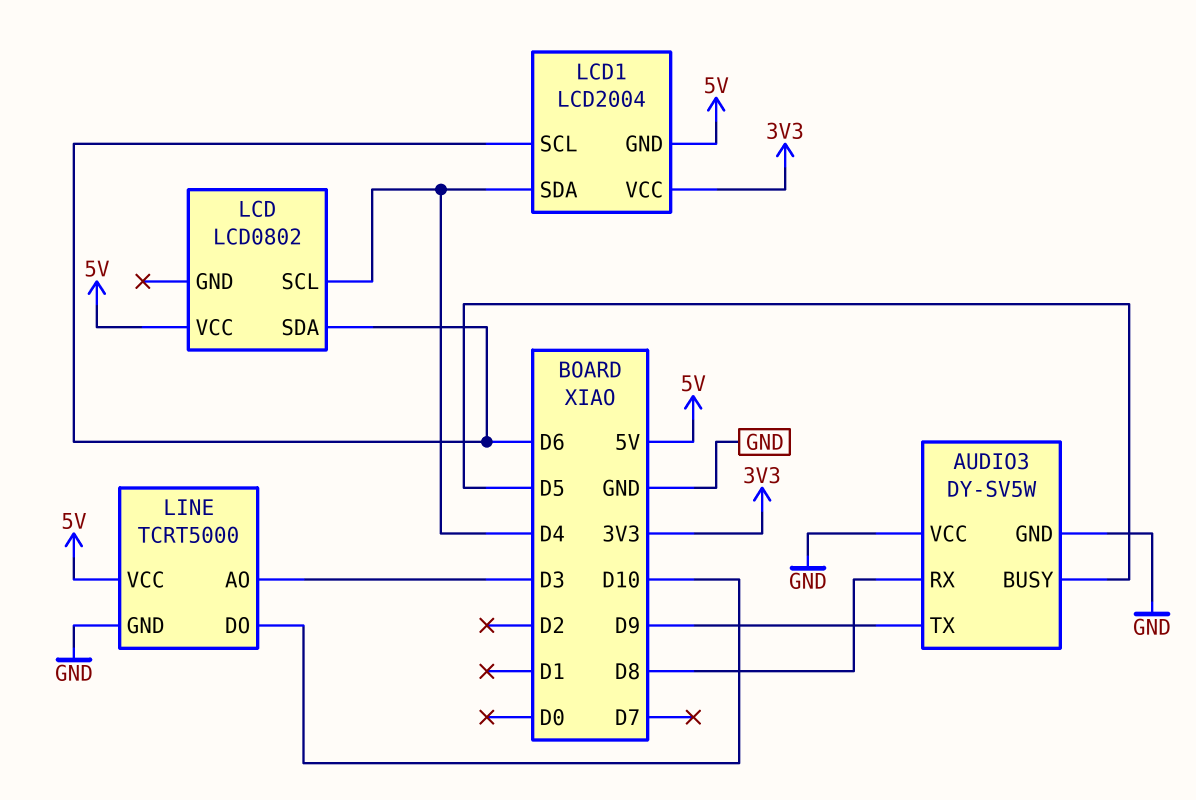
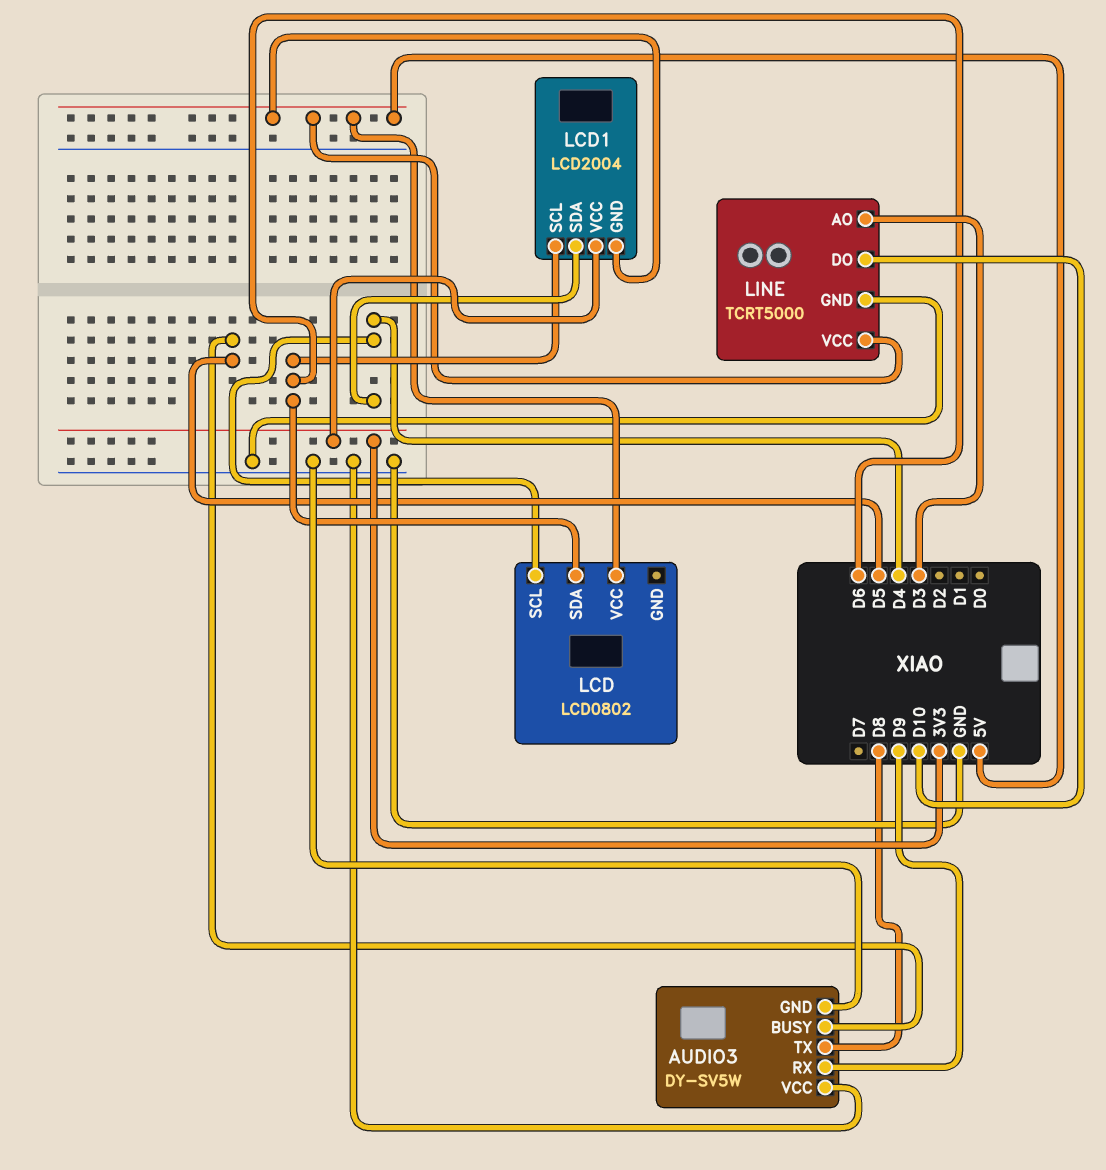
AUDIO3 pin RX: D8 -> D9
AUDIO3 pin TX: D9 -> D8

